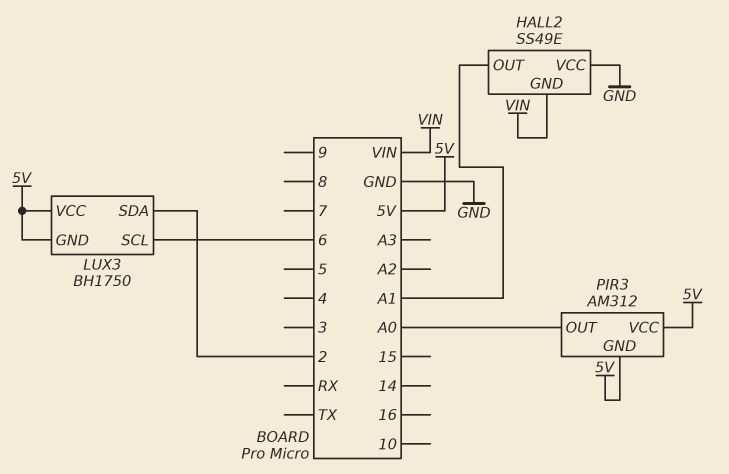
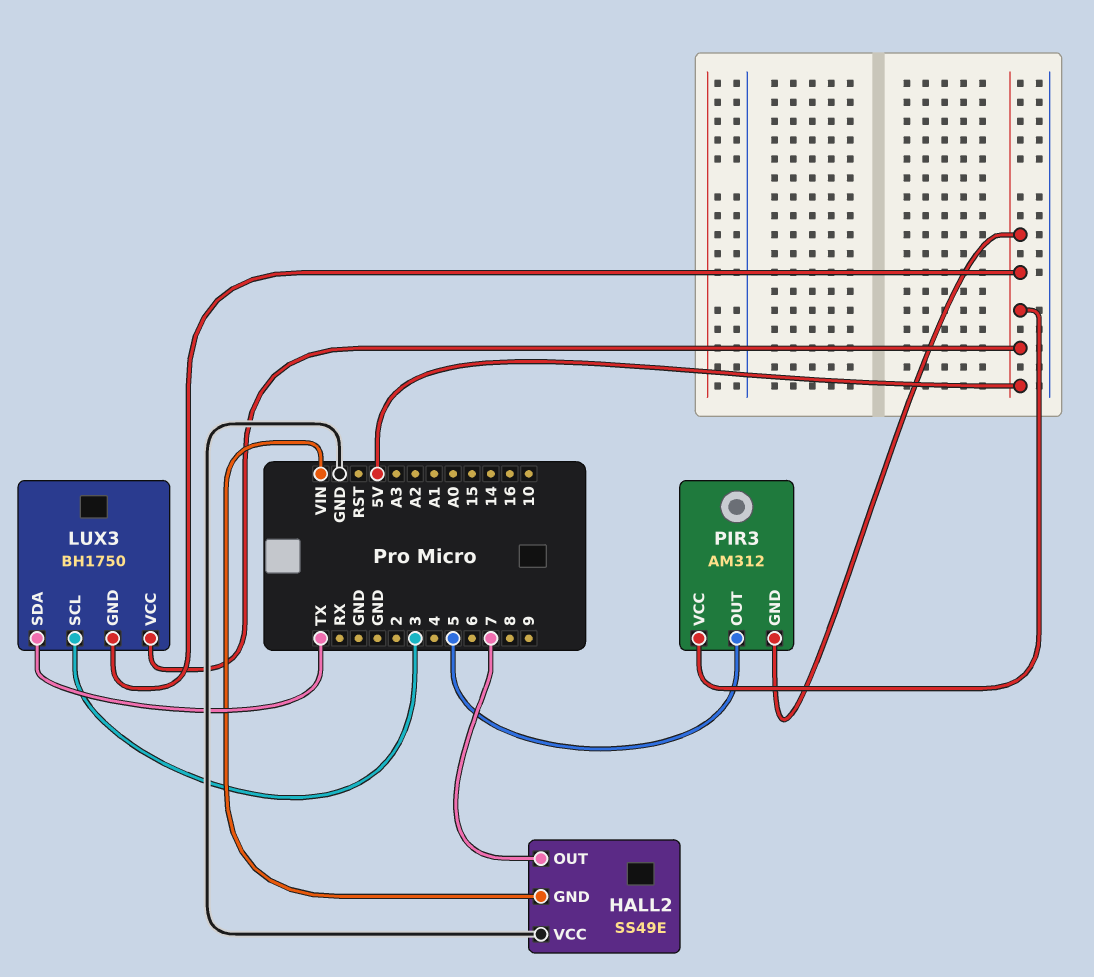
HALL2 pin OUT: A1 -> 7
LUX3 pin SCL: 6 -> 3
LUX3 pin SDA: 2 -> TX
PIR3 pin OUT: A0 -> 5

